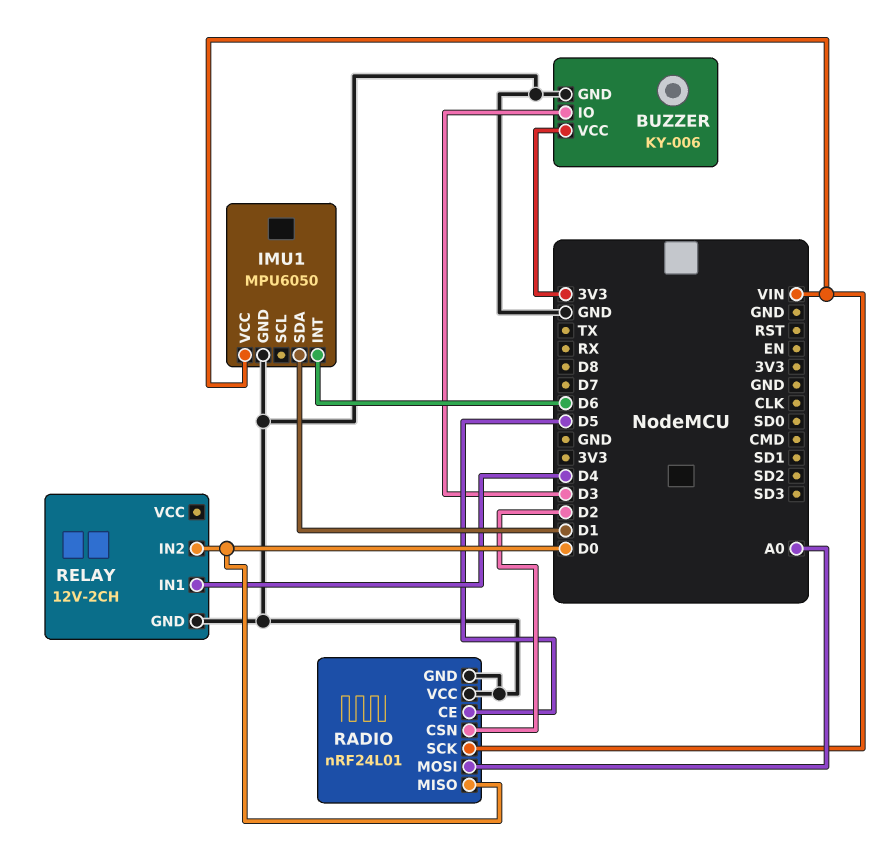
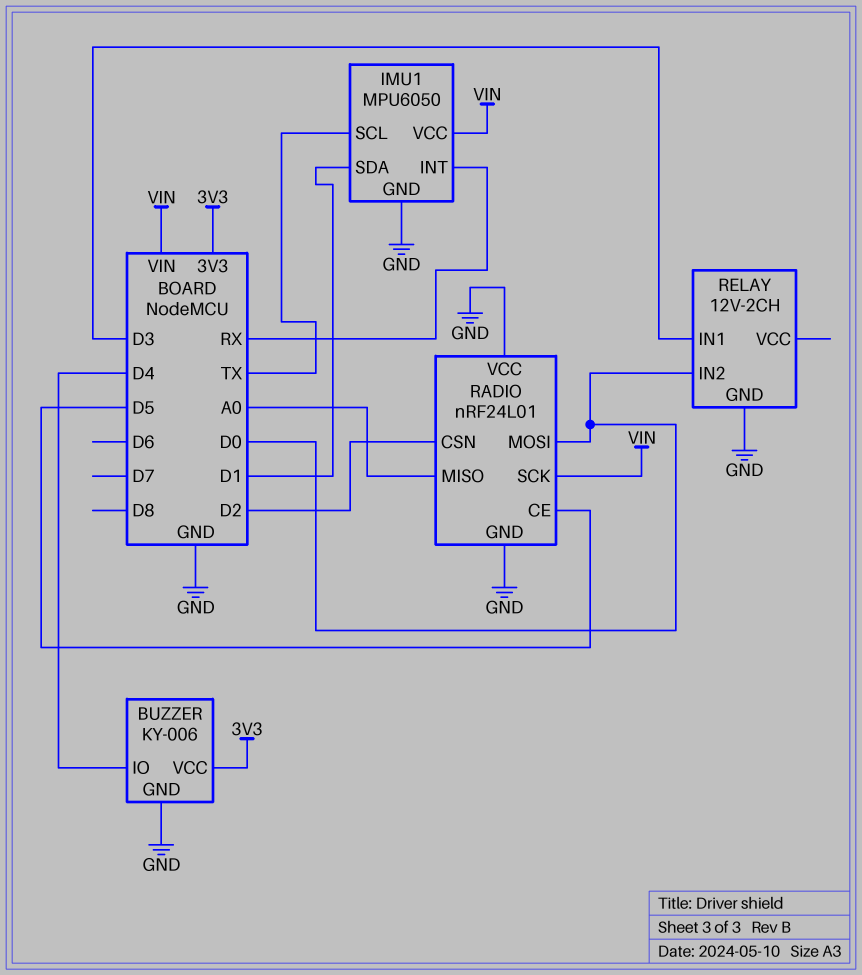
BUZZER pin IO: D3 -> D4
IMU1 pin INT: D6 -> RX
IMU1 pin SCL: none -> TX
RADIO pin MISO: D0 -> A0
RADIO pin MOSI: A0 -> D0
RELAY pin IN1: D4 -> D3

